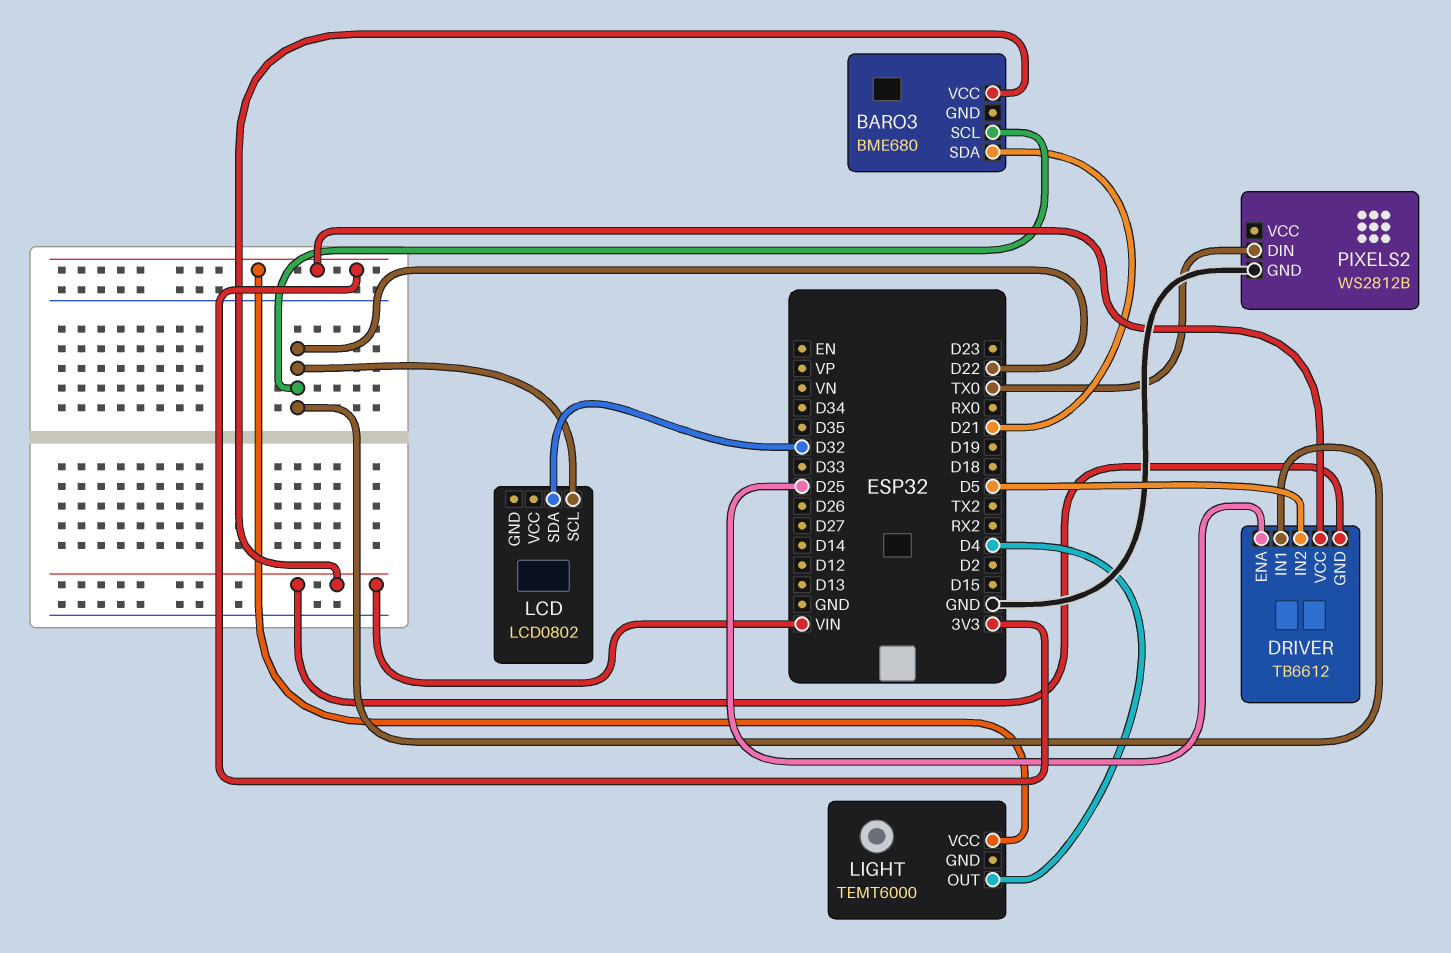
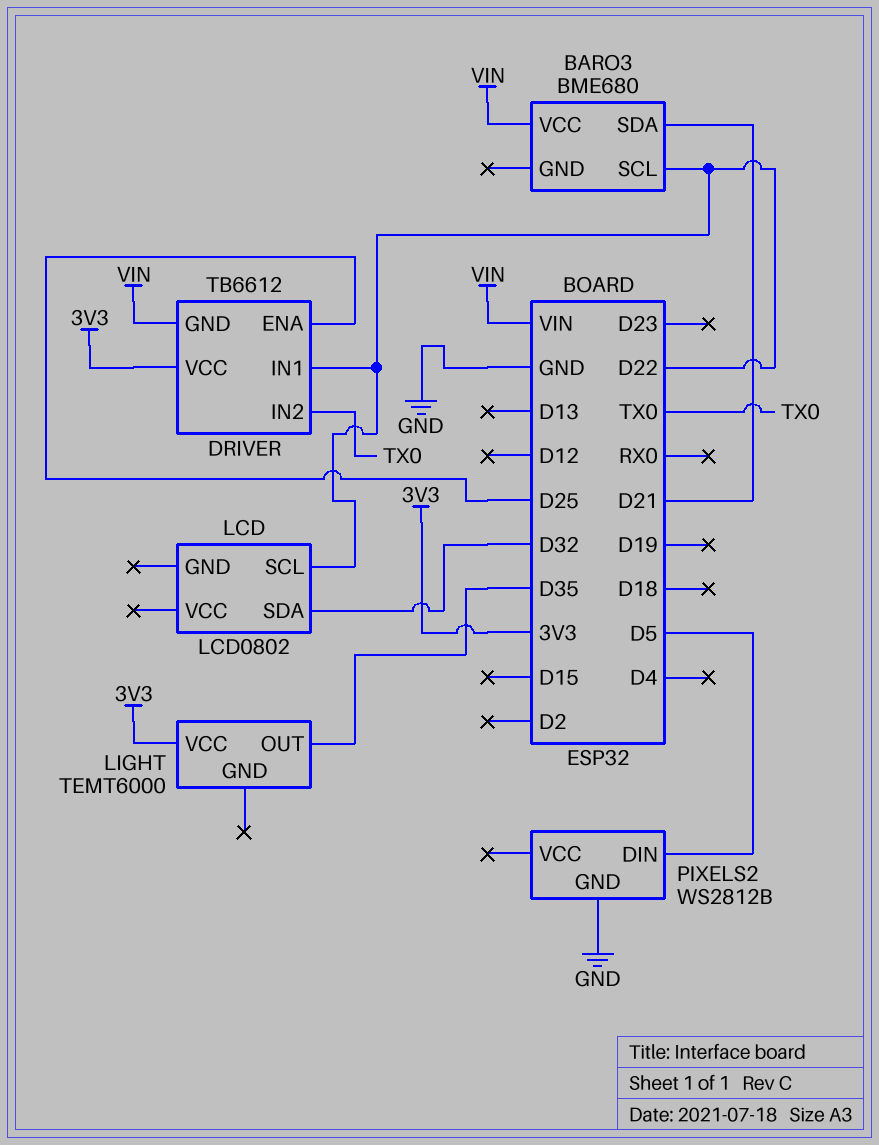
DRIVER pin IN2: D5 -> TX0
LIGHT pin OUT: D4 -> D35
PIXELS2 pin DIN: TX0 -> D5

